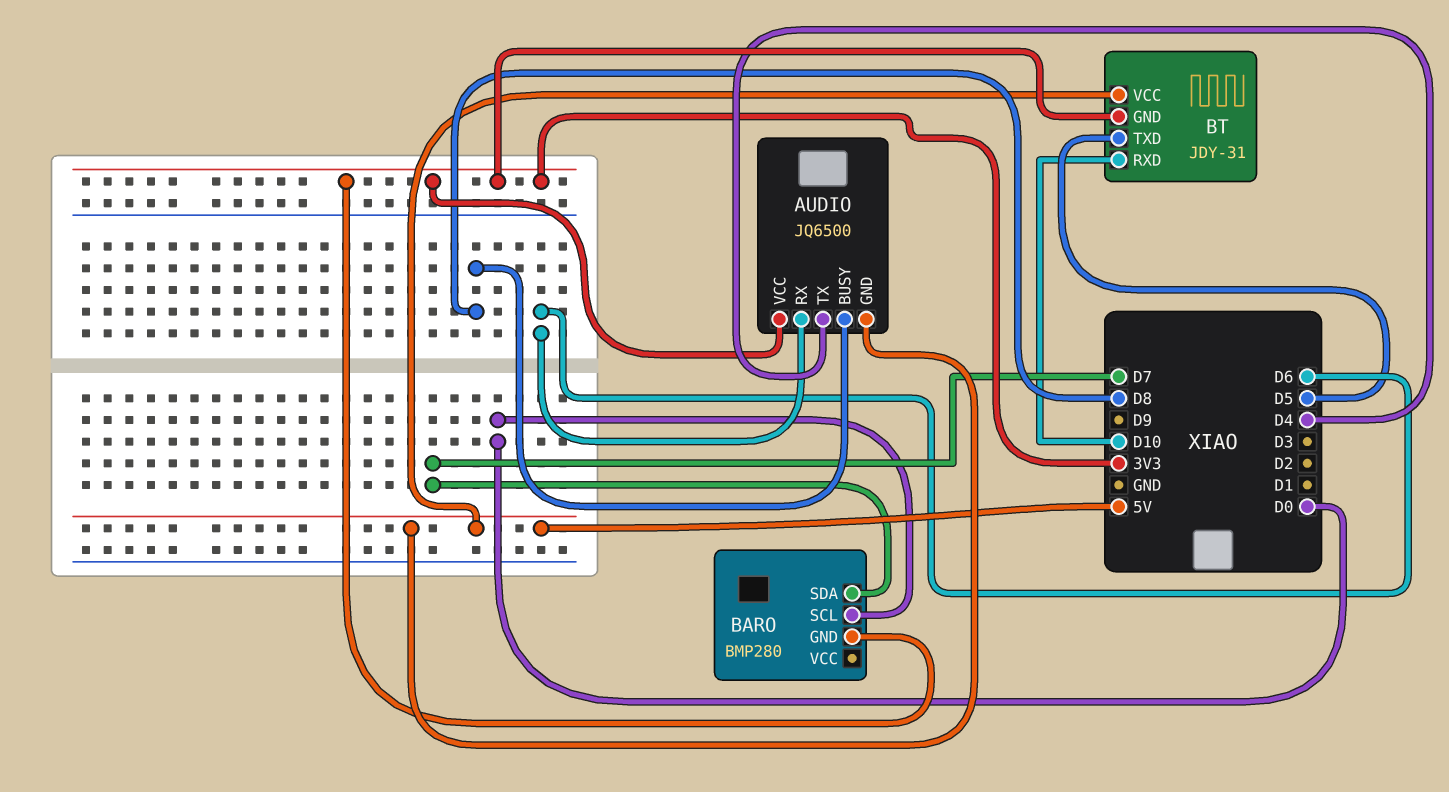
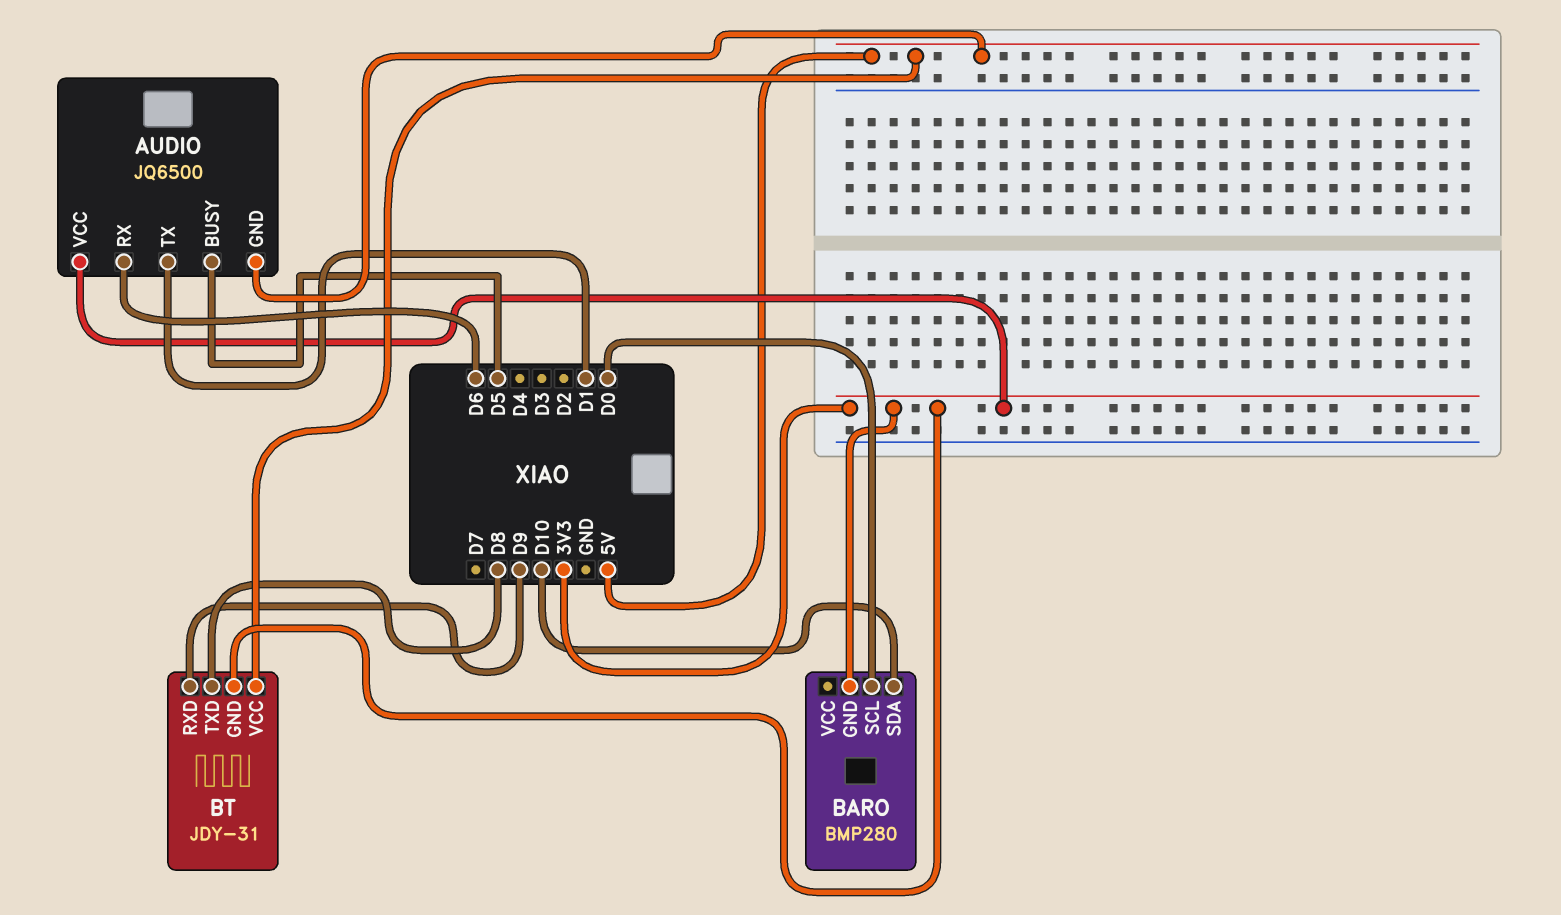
AUDIO pin BUSY: D8 -> D5
AUDIO pin TX: D4 -> D1
BARO pin SDA: D7 -> D10
BT pin RXD: D10 -> D9
BT pin TXD: D5 -> D8

